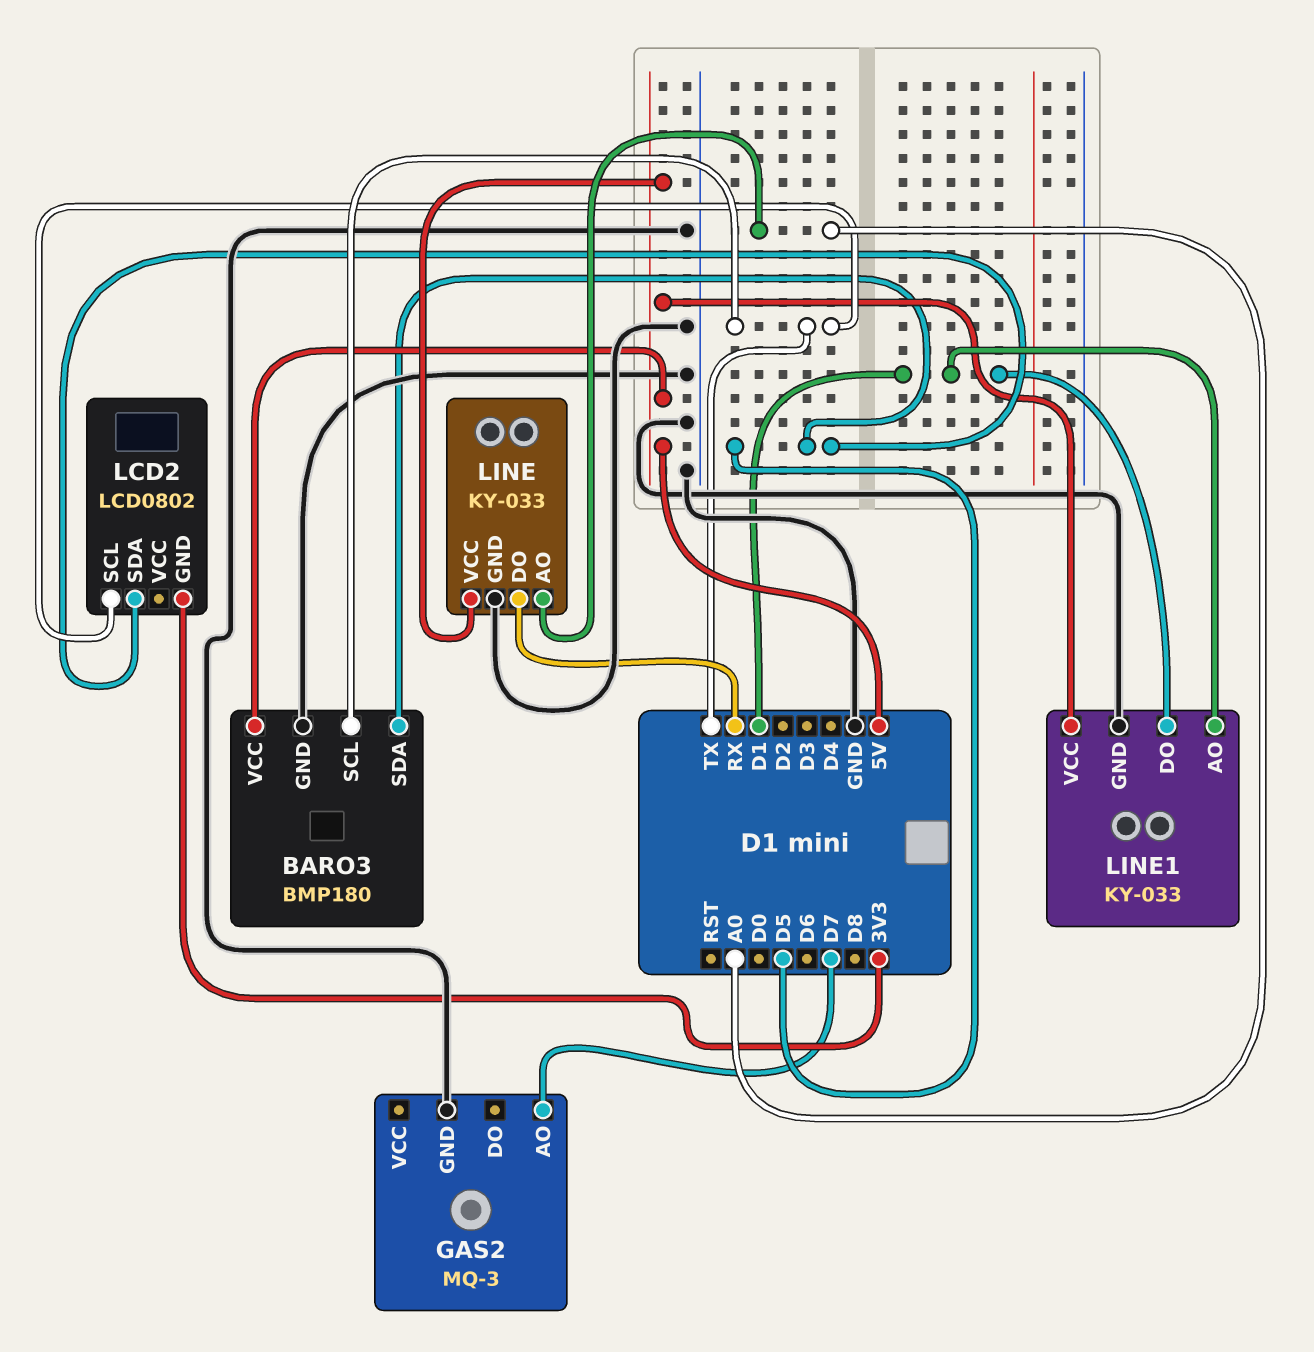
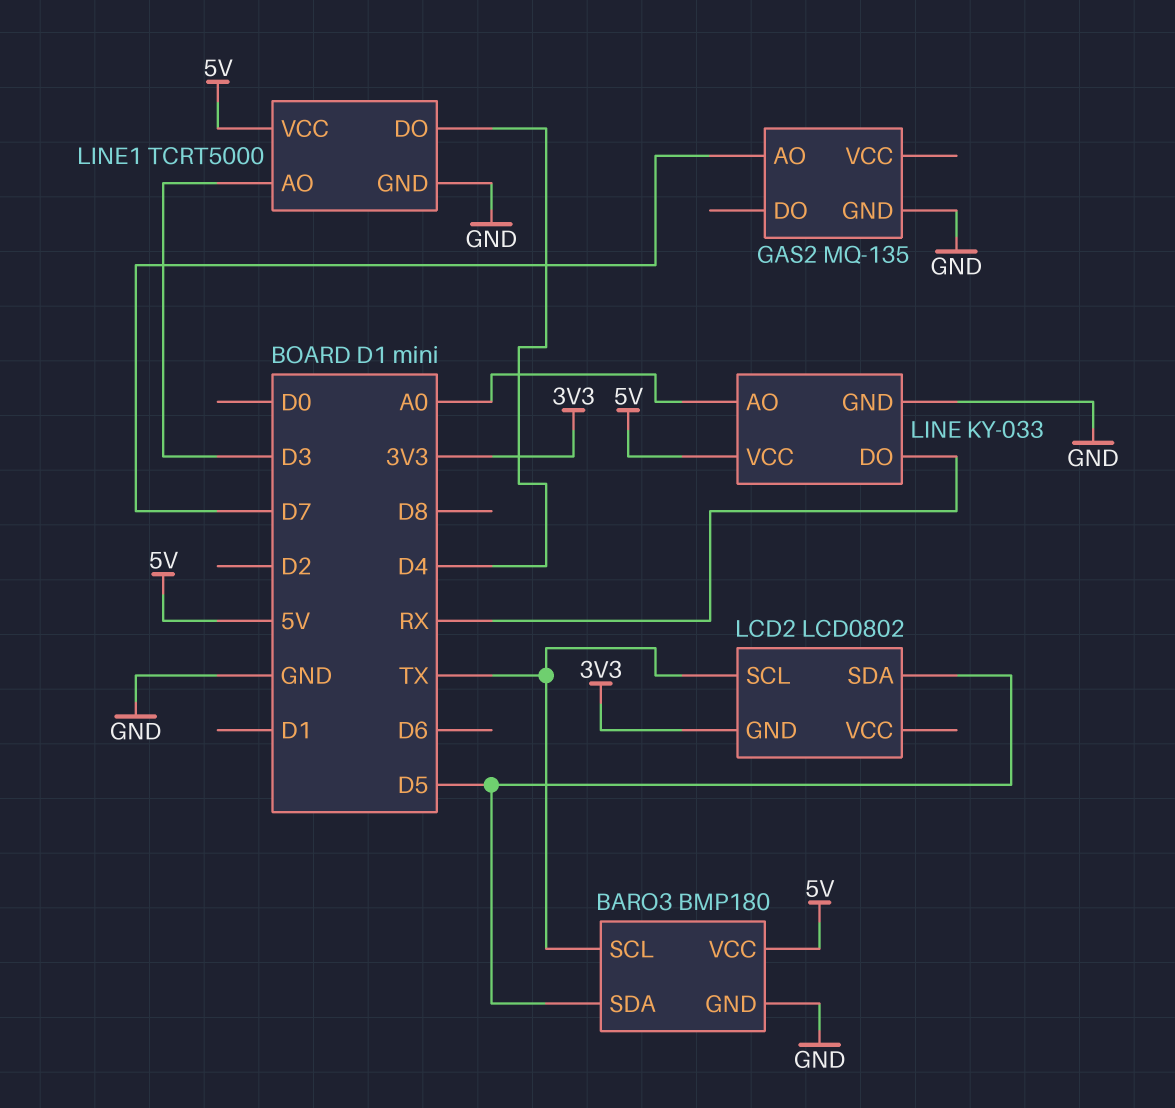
GAS2: MQ-3 -> MQ-135
LINE1: KY-033 -> TCRT5000
LINE1 pin AO: D1 -> D3
LINE1 pin DO: D1 -> D4

